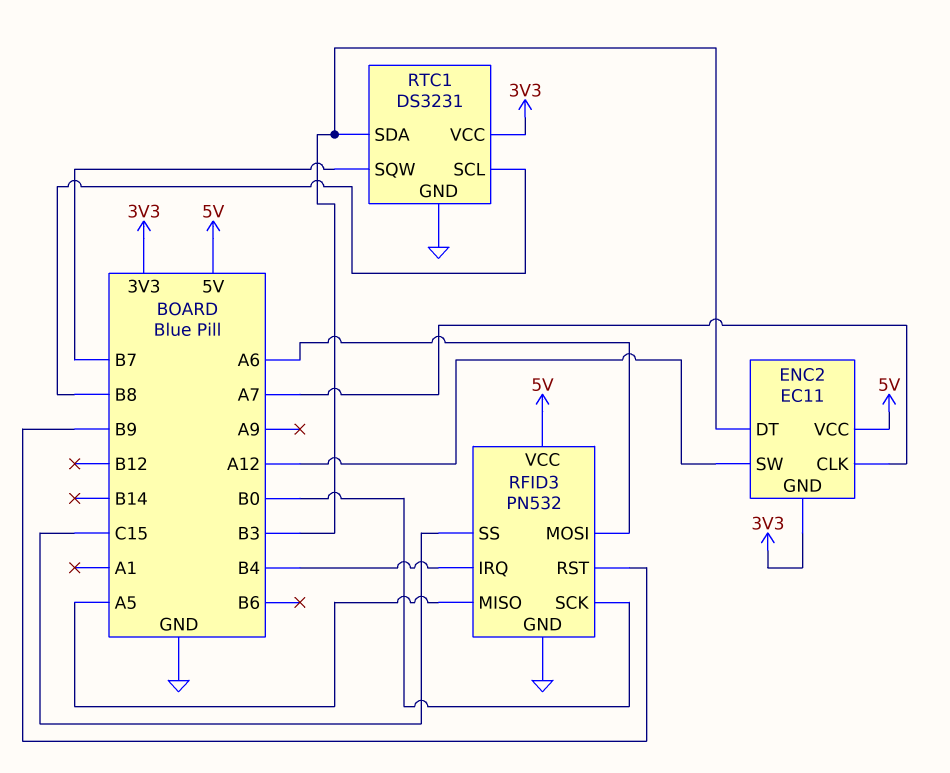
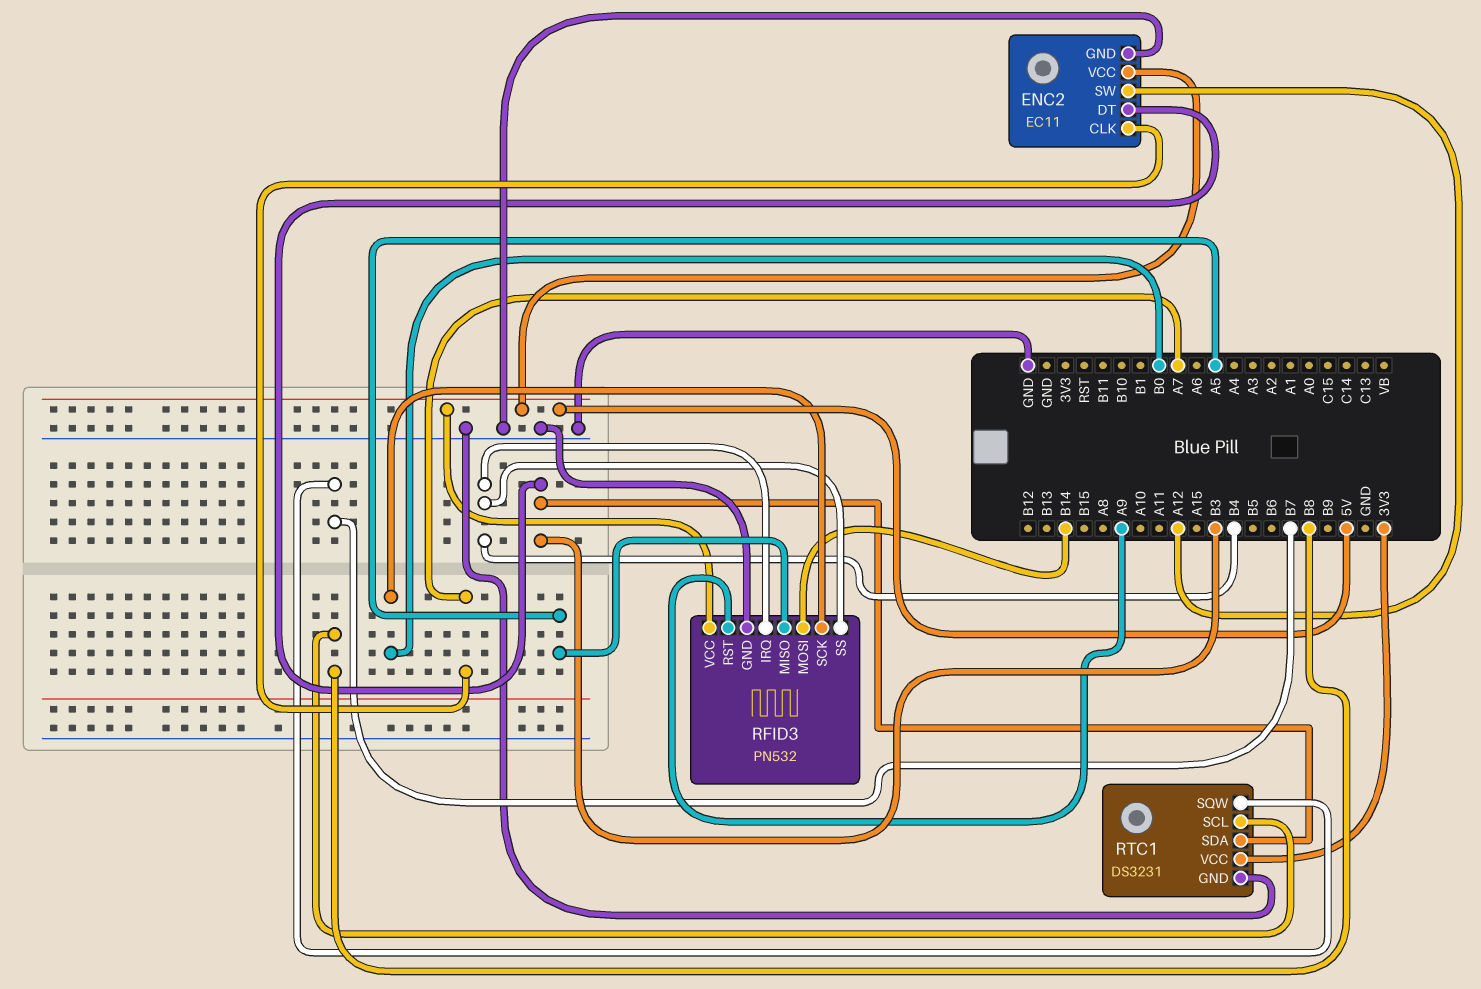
ENC2 pin GND: 3V3 -> GND
RFID3 pin MOSI: A6 -> B14
RFID3 pin RST: B9 -> A9
RFID3 pin SS: C15 -> B4

